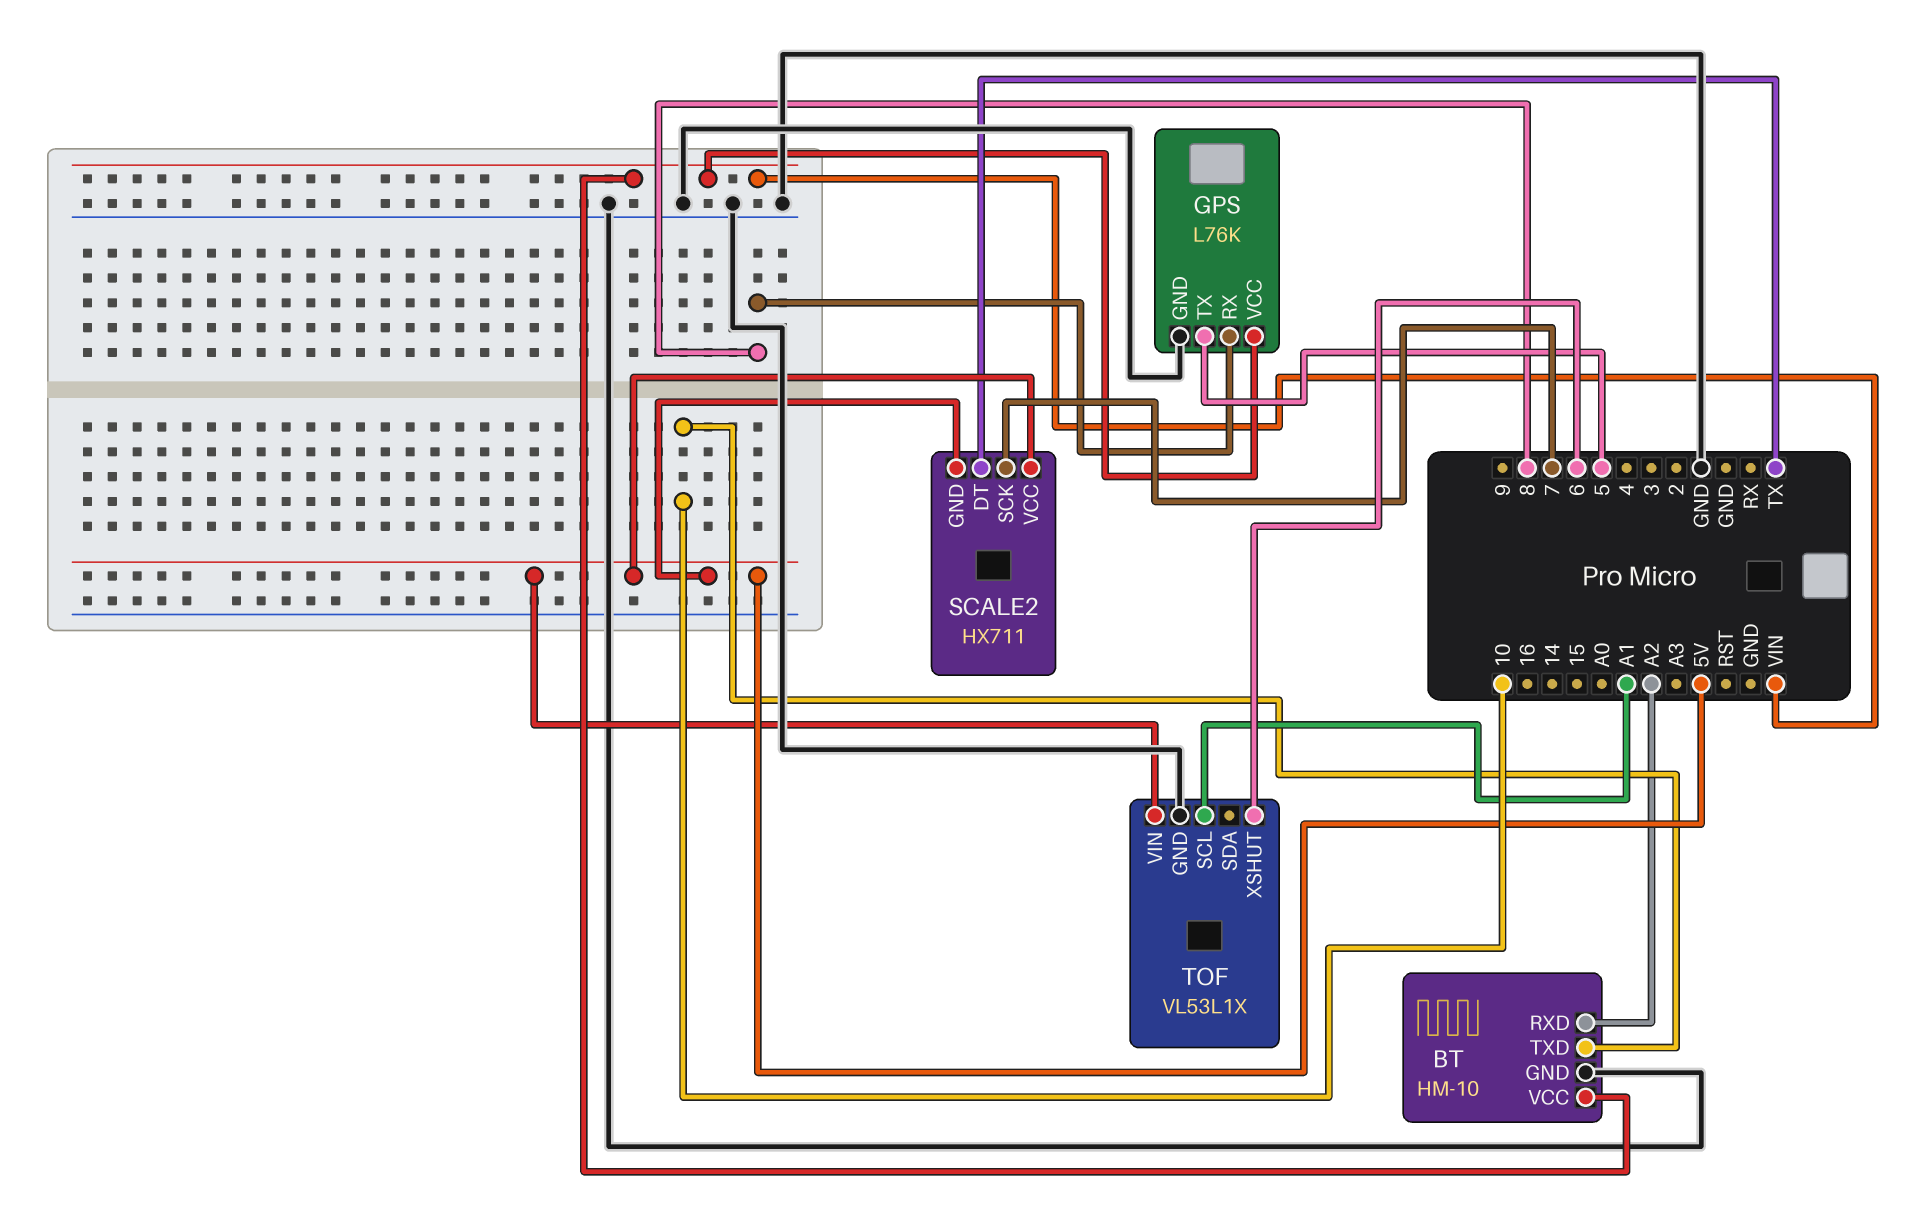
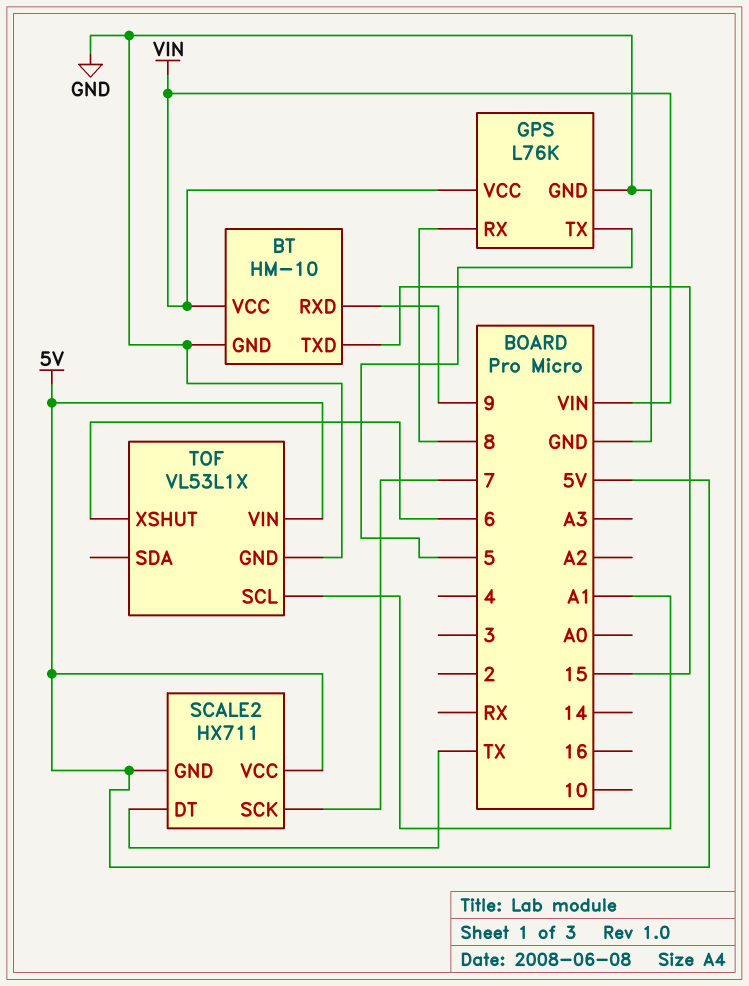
BT pin RXD: A2 -> 9
BT pin TXD: 10 -> 15

